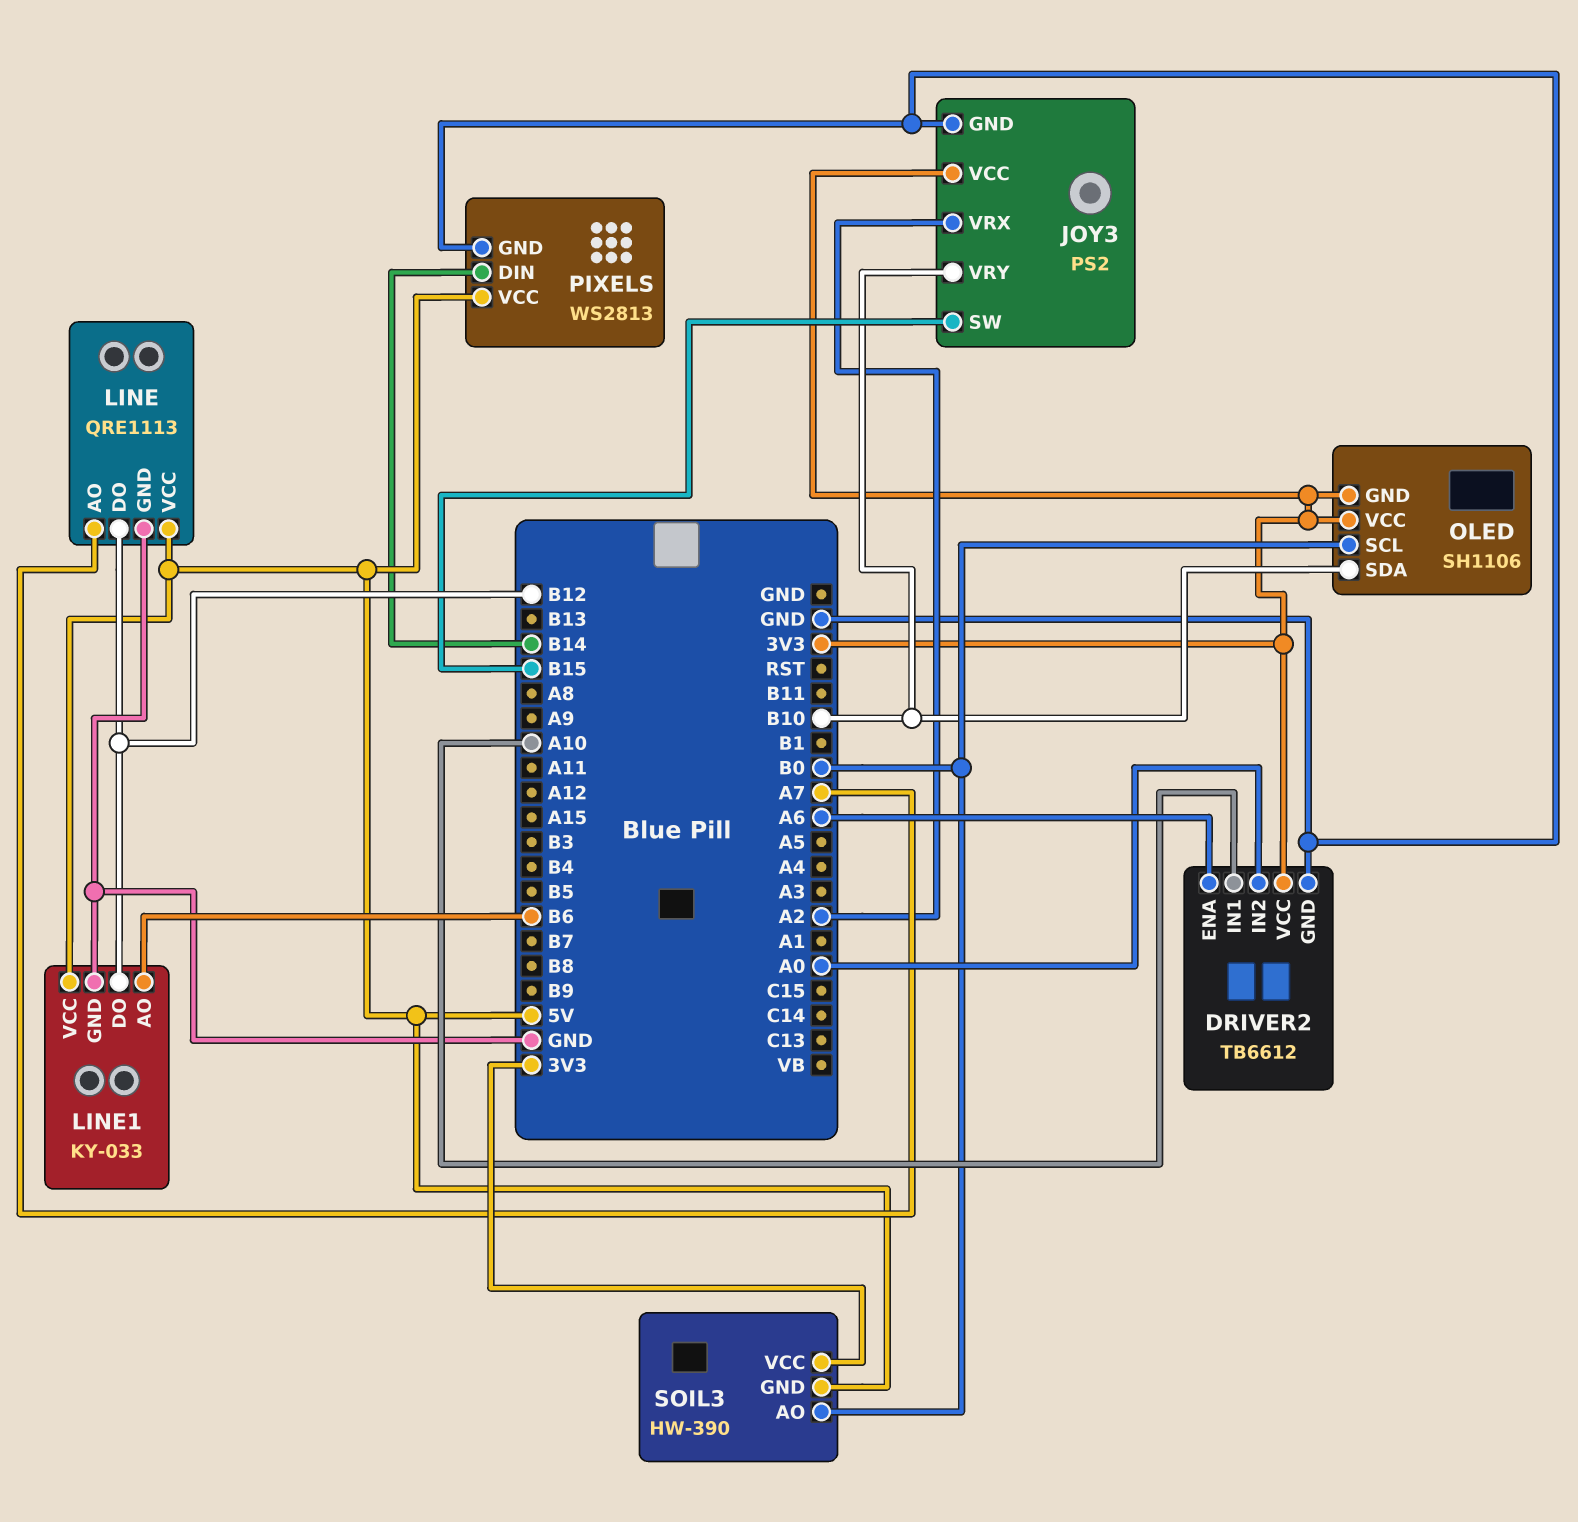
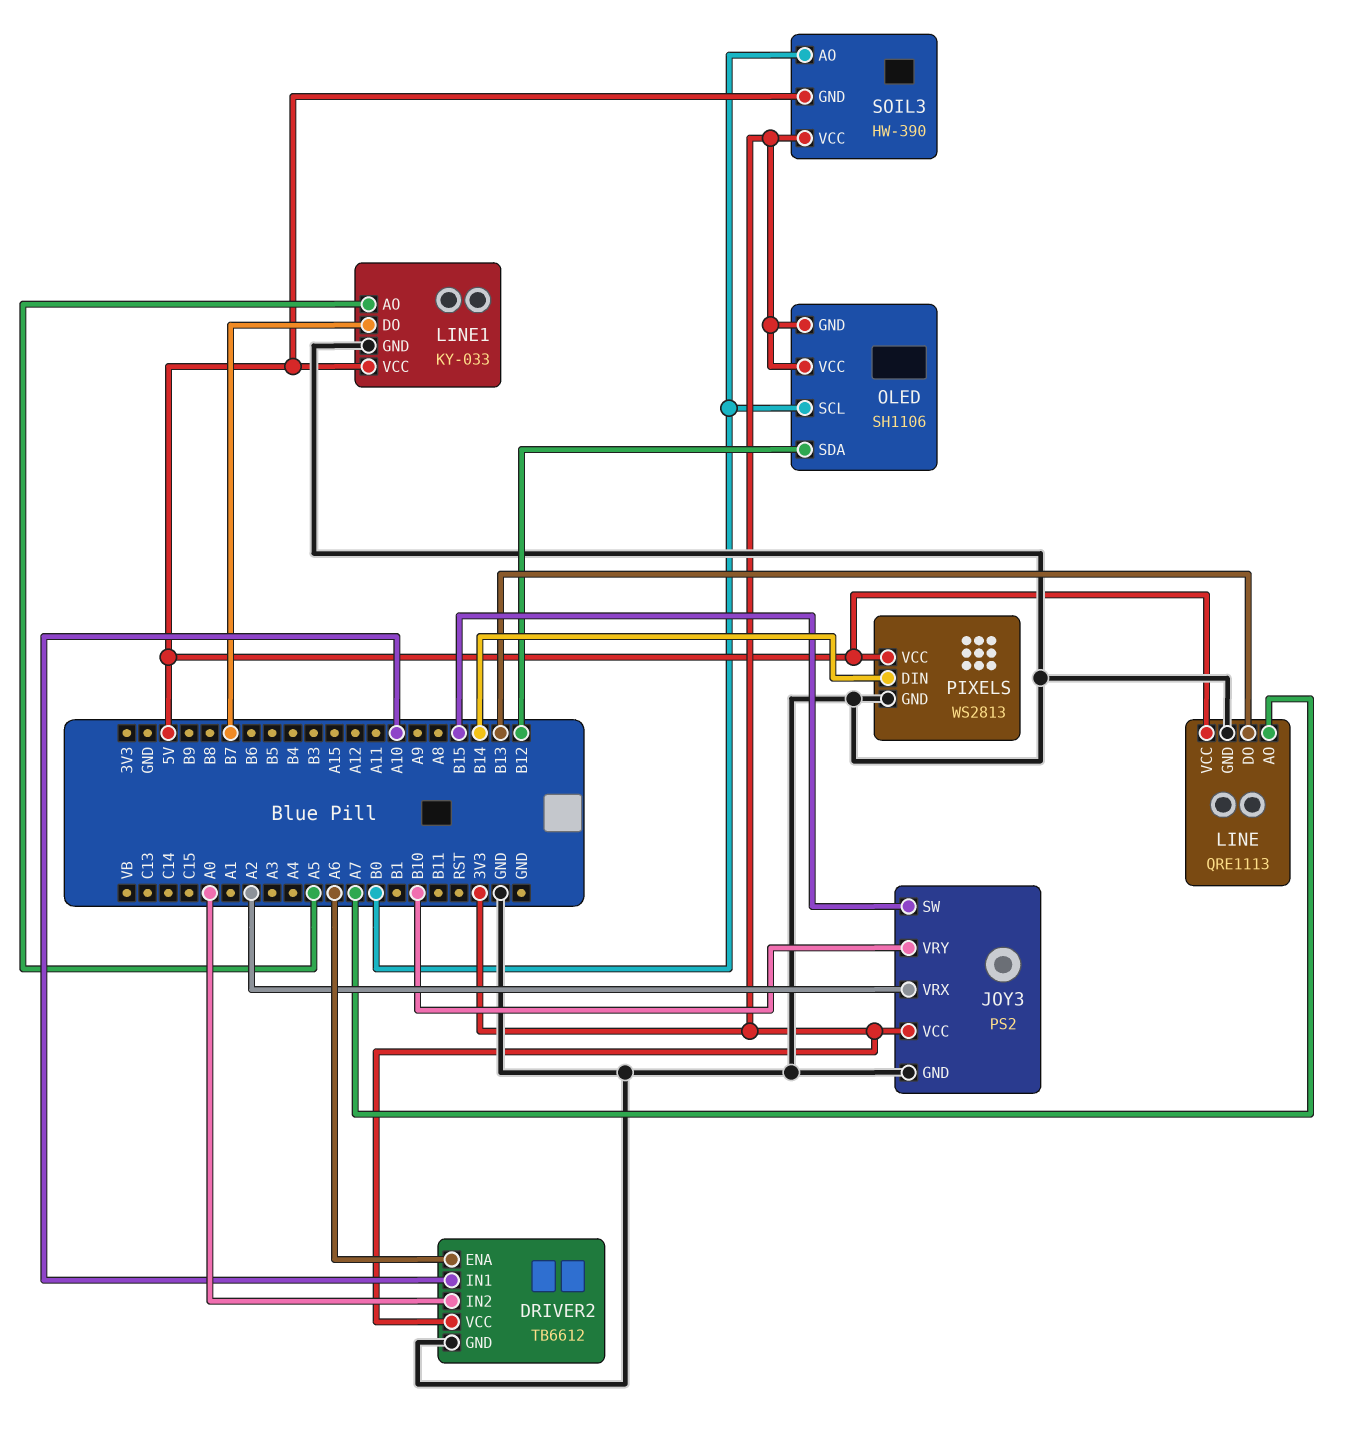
LINE pin DO: B12 -> B13
LINE1 pin AO: B6 -> A5
LINE1 pin DO: B12 -> B7
OLED pin SDA: B10 -> B12

